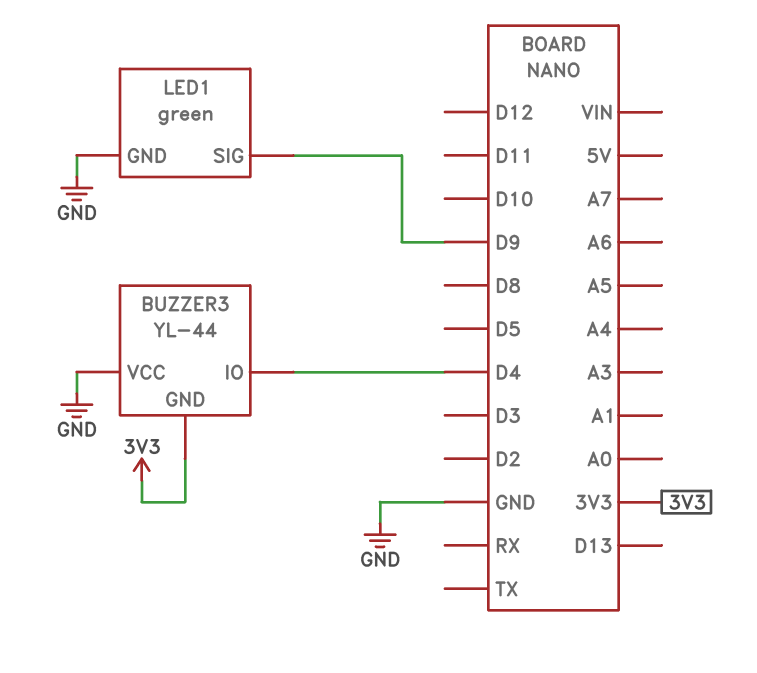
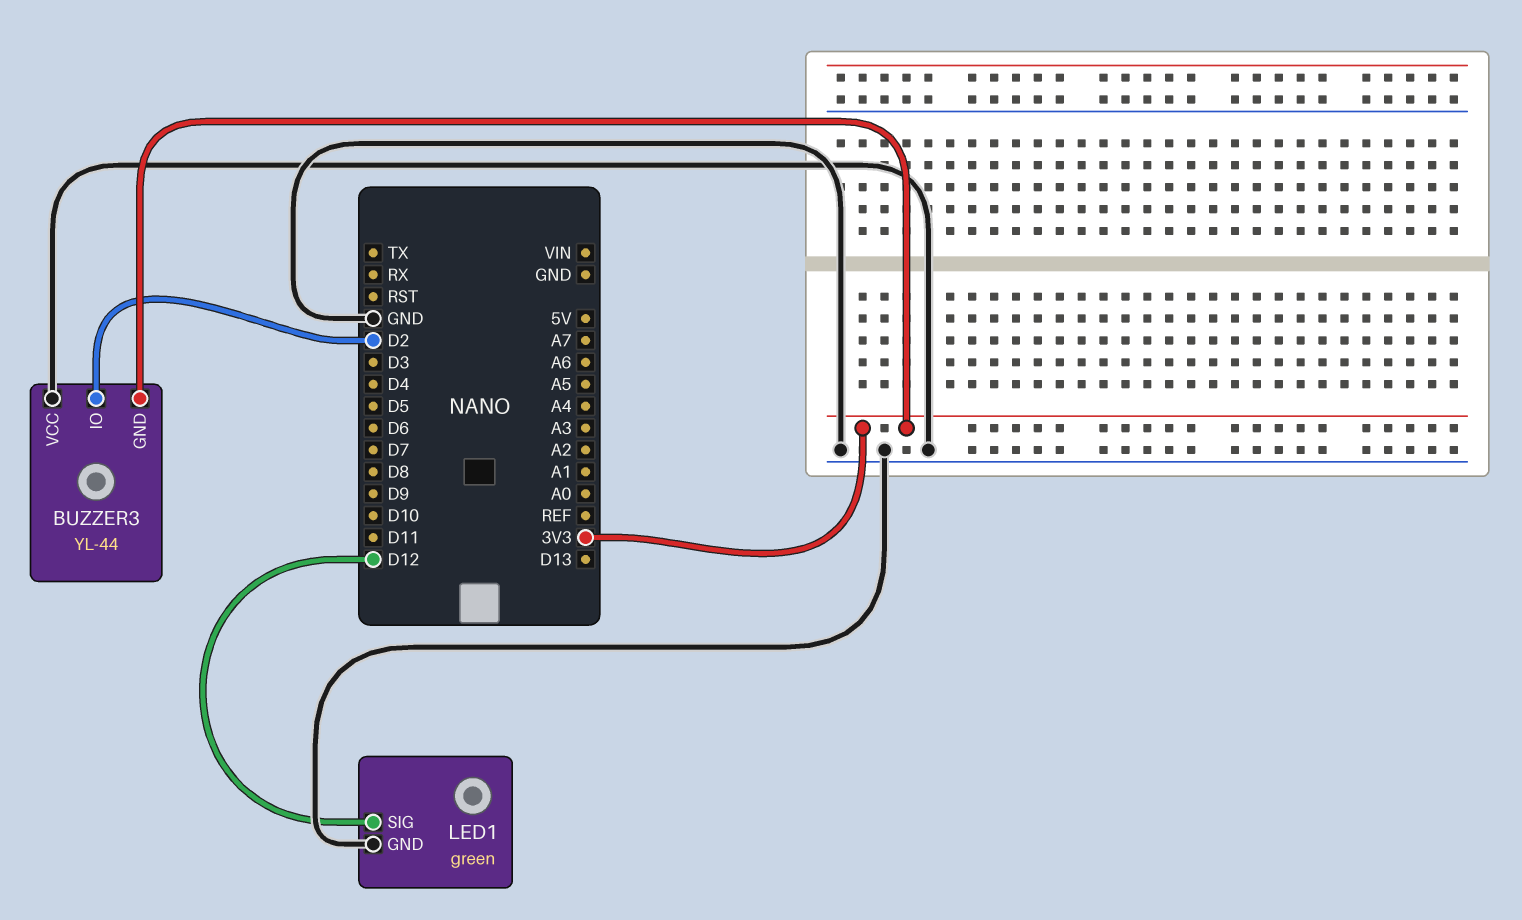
BUZZER3 pin IO: D4 -> D2
LED1 pin SIG: D9 -> D12

